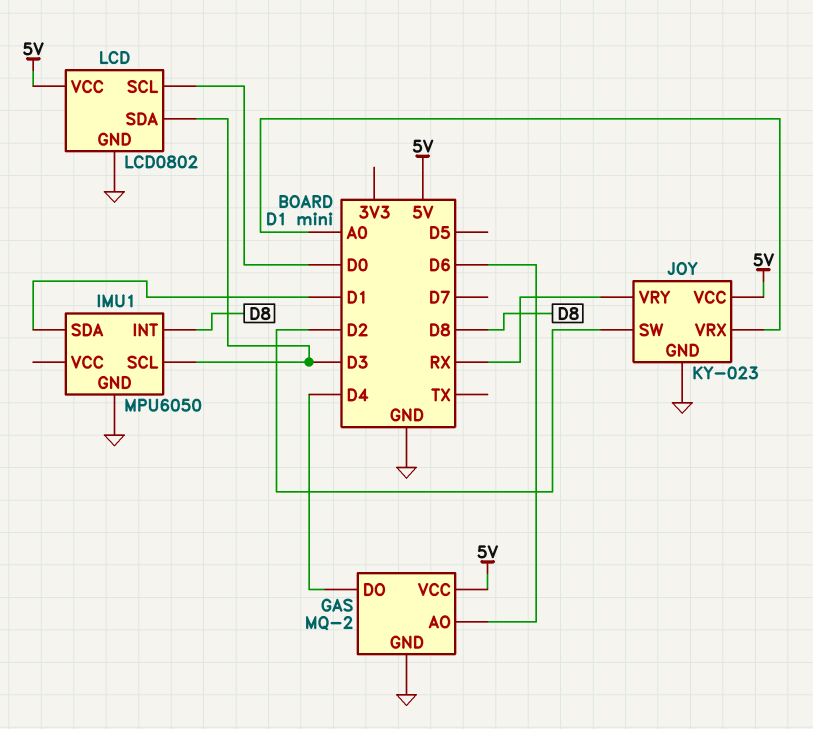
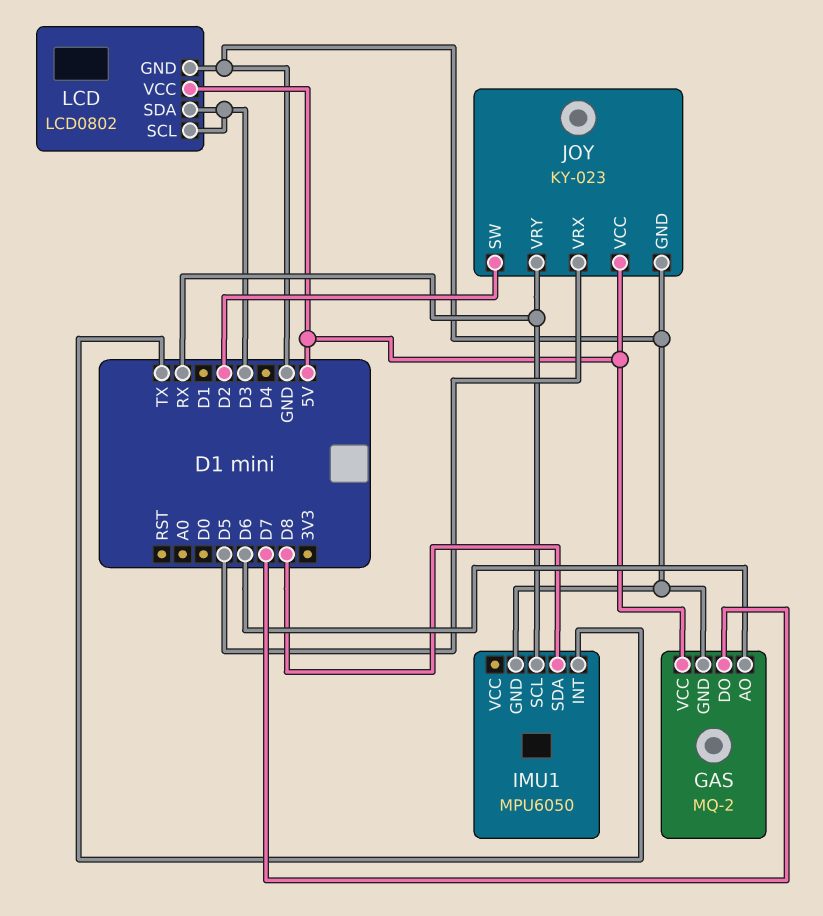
GAS pin DO: D4 -> D7
IMU1 pin INT: D8 -> TX
IMU1 pin SCL: D3 -> RX
IMU1 pin SDA: D1 -> D8
JOY pin VRX: A0 -> D5
LCD pin SCL: D0 -> D3

